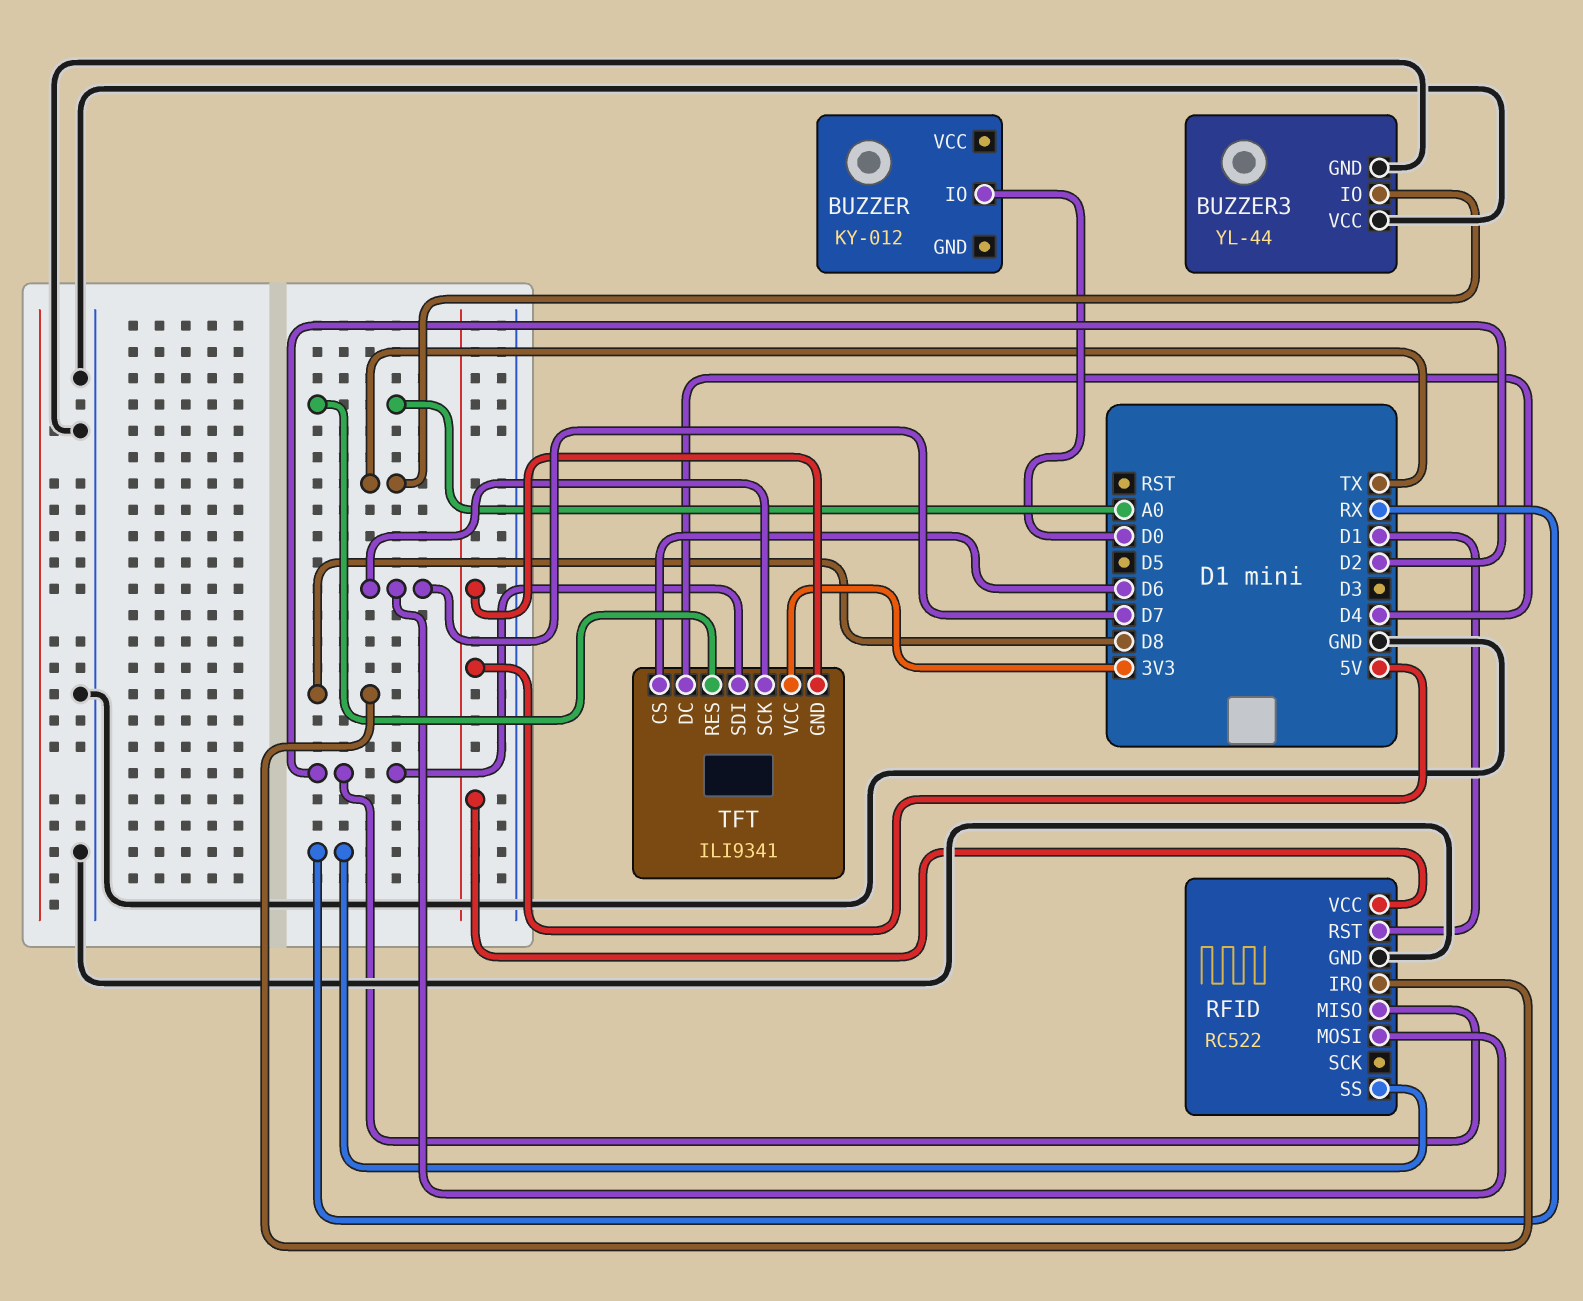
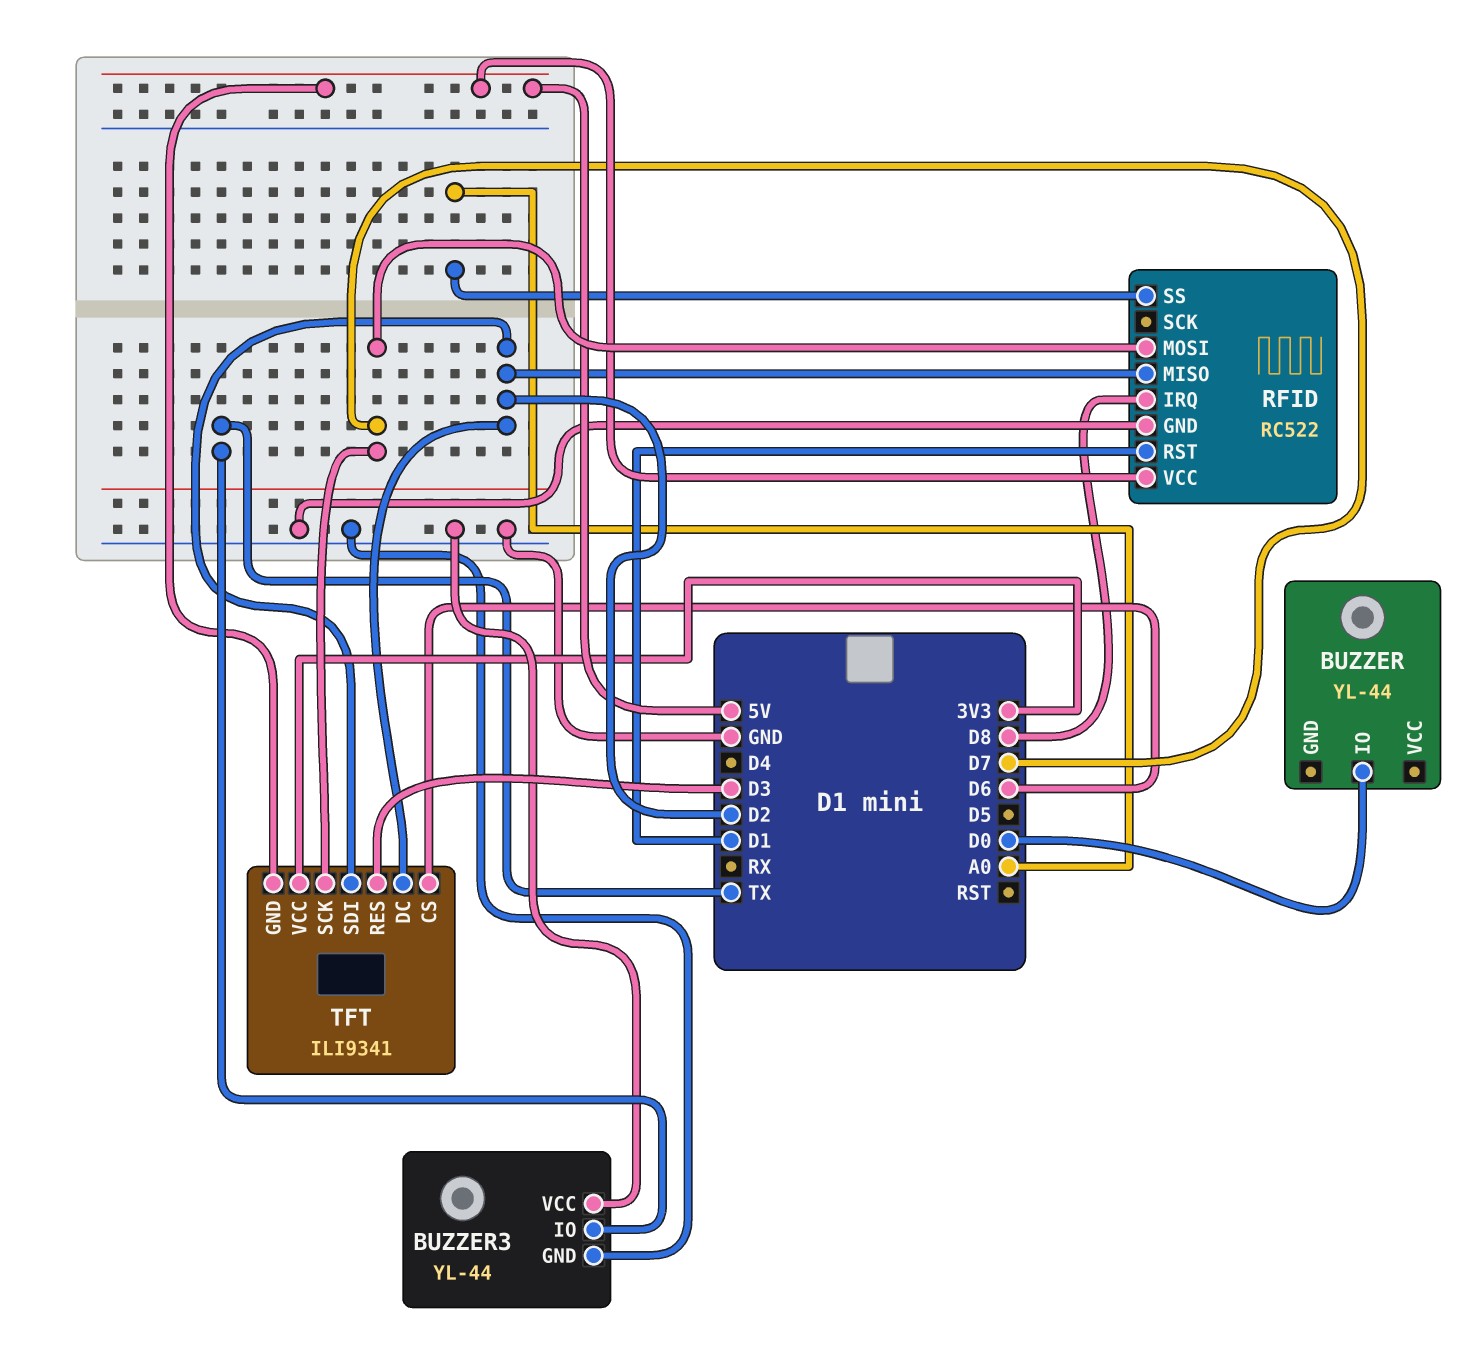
BUZZER: KY-012 -> YL-44
RFID pin SS: RX -> A0
TFT pin DC: D4 -> D2
TFT pin RES: A0 -> D3

